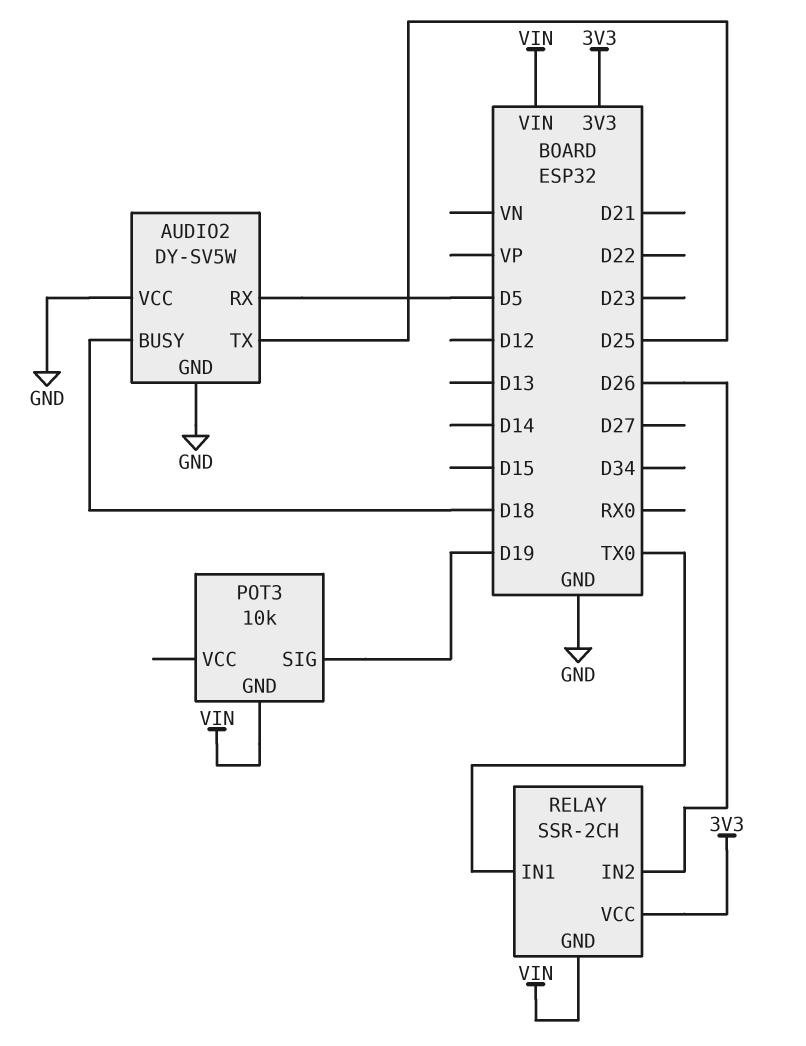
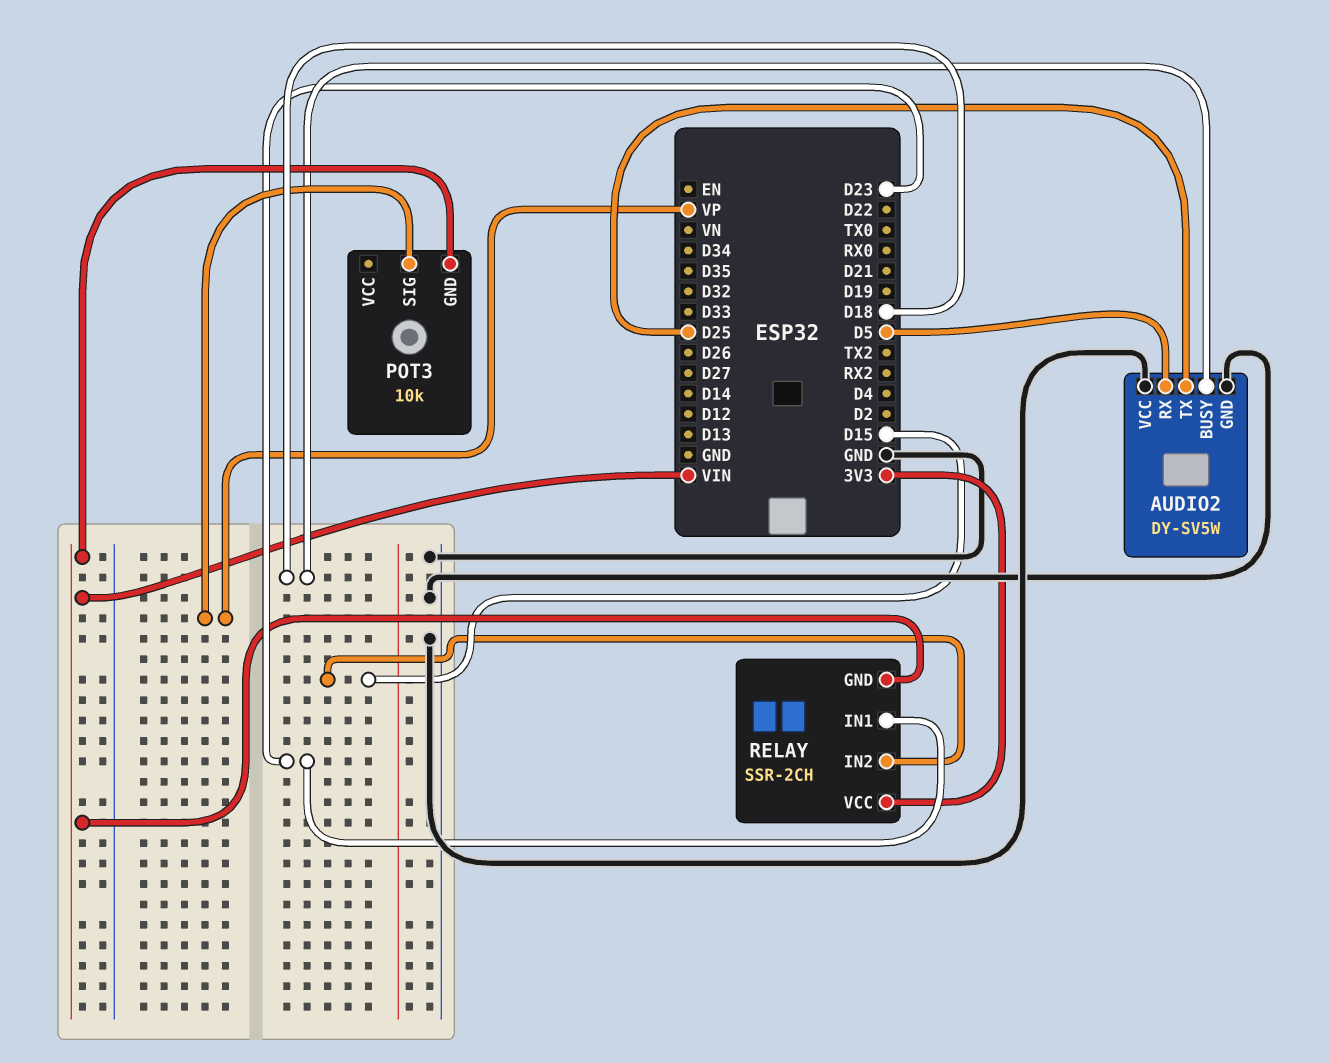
POT3 pin SIG: D19 -> VP
RELAY pin IN1: TX0 -> D23
RELAY pin IN2: D26 -> D15

